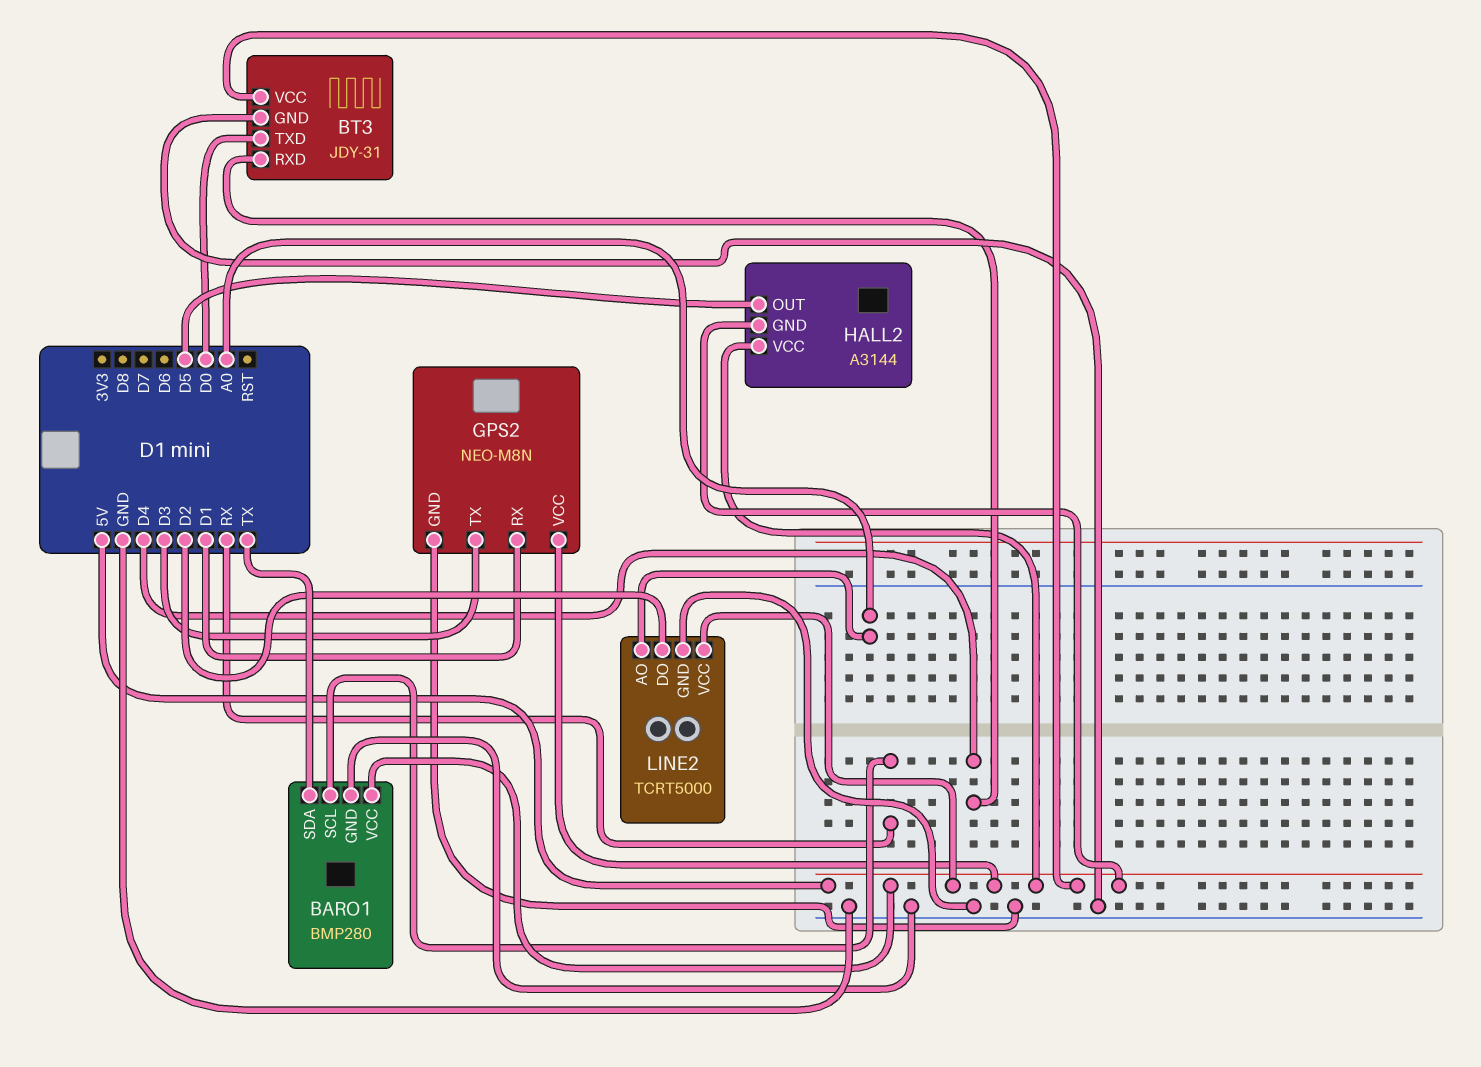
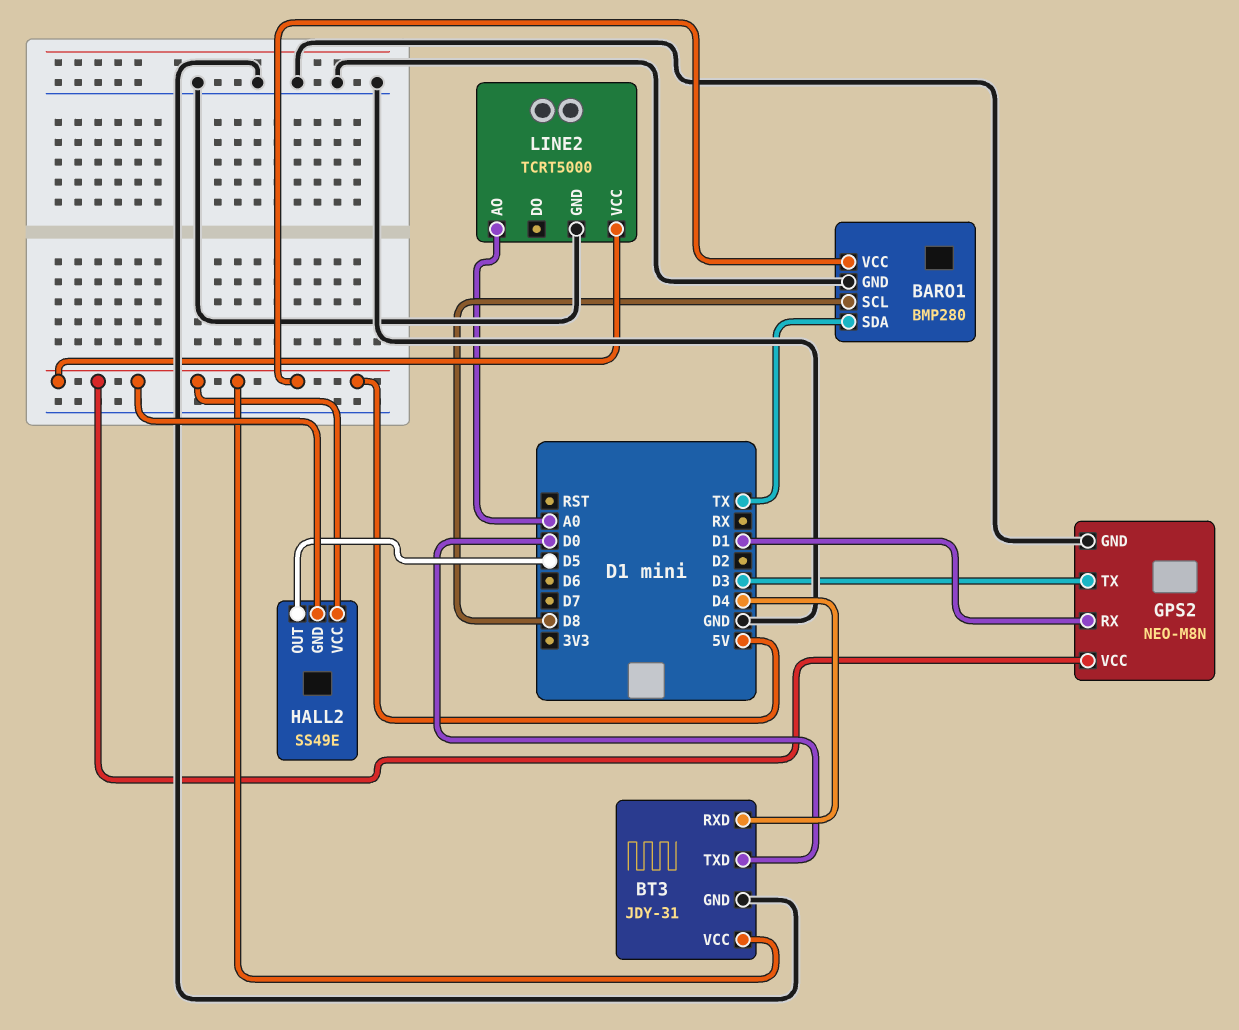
BARO1 pin SCL: RX -> D8
HALL2: A3144 -> SS49E
LINE2 pin DO: D2 -> none

